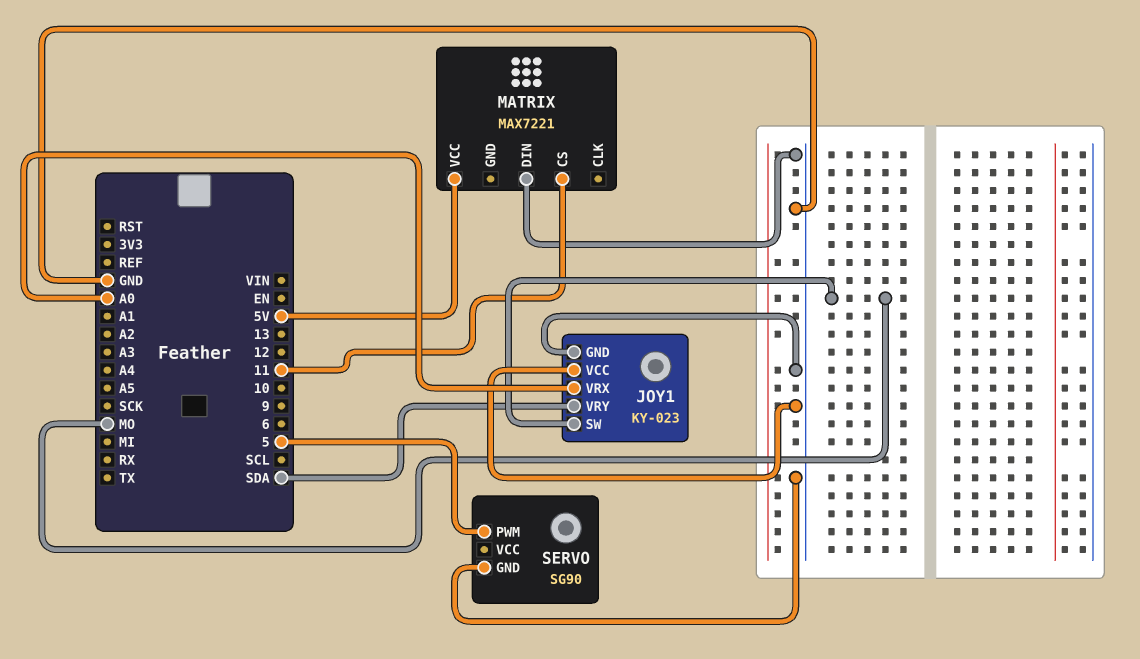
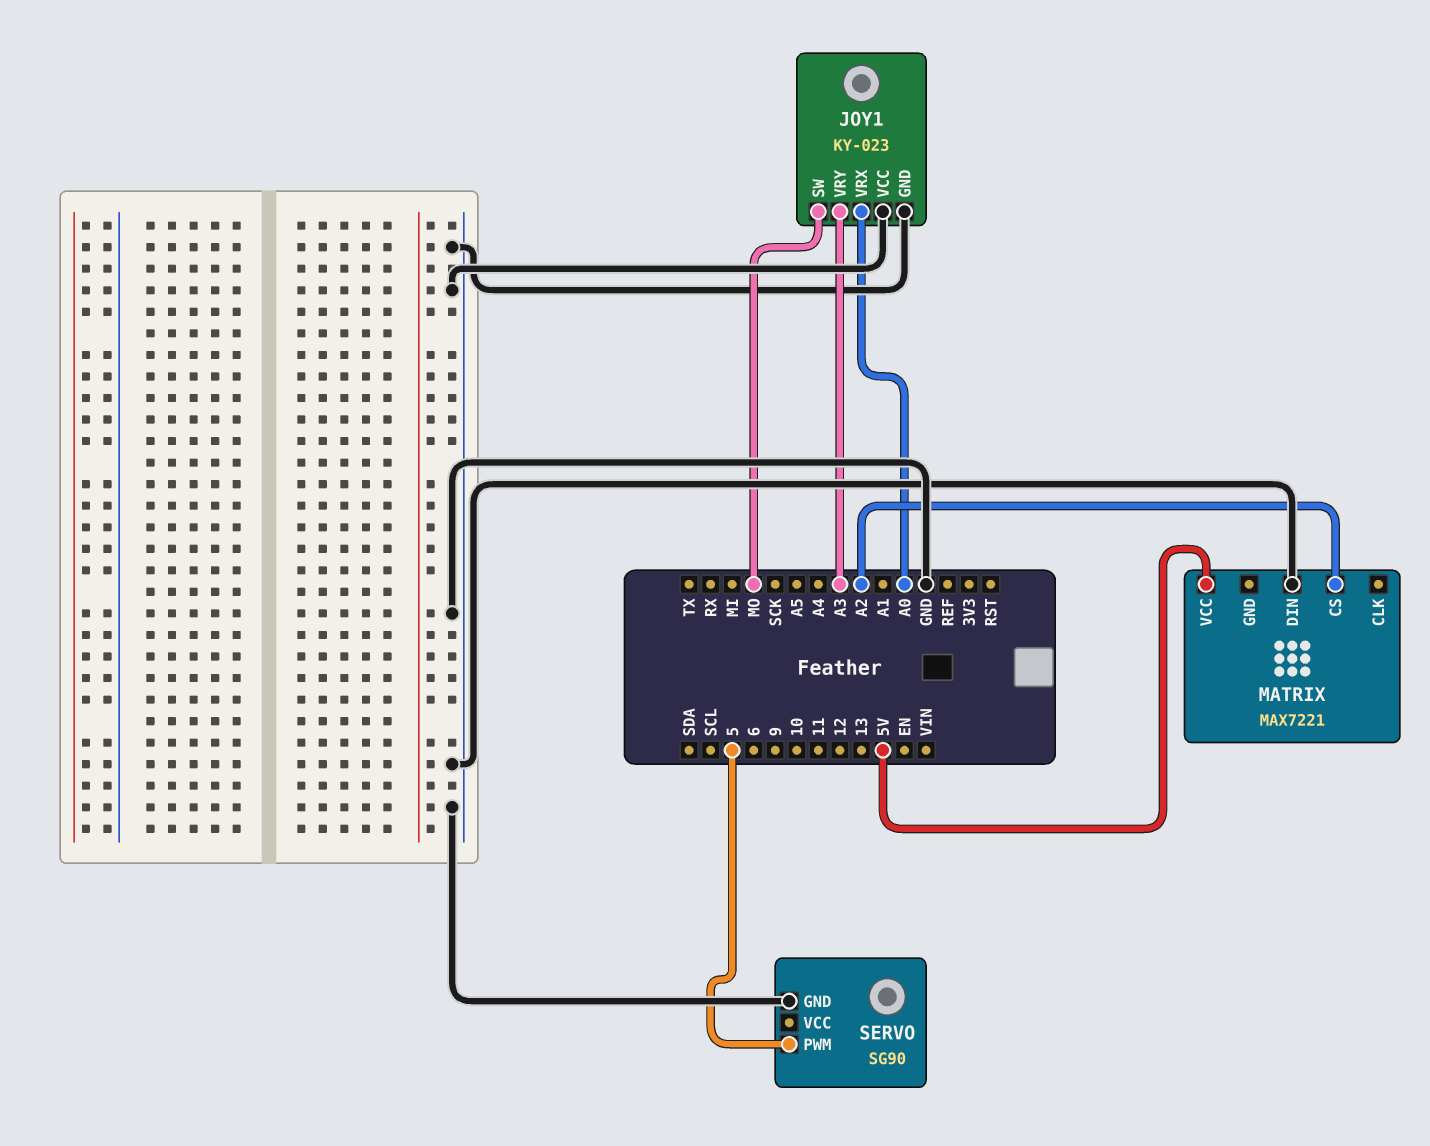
JOY1 pin VRY: SDA -> A3
MATRIX pin CS: 11 -> A2

